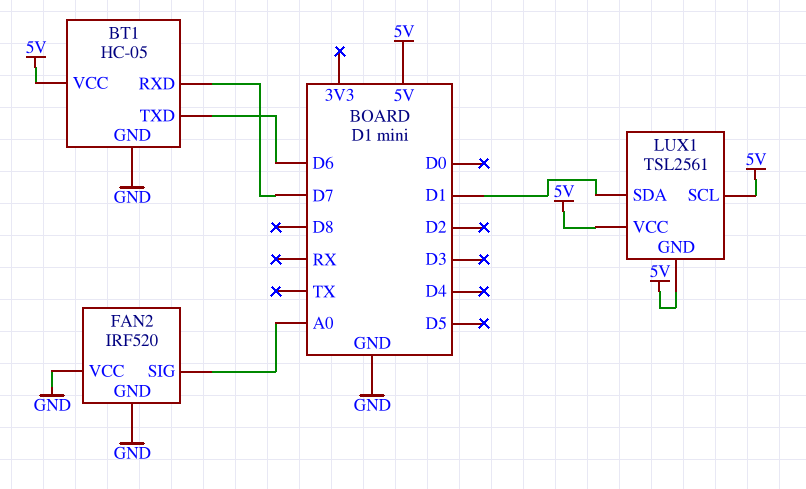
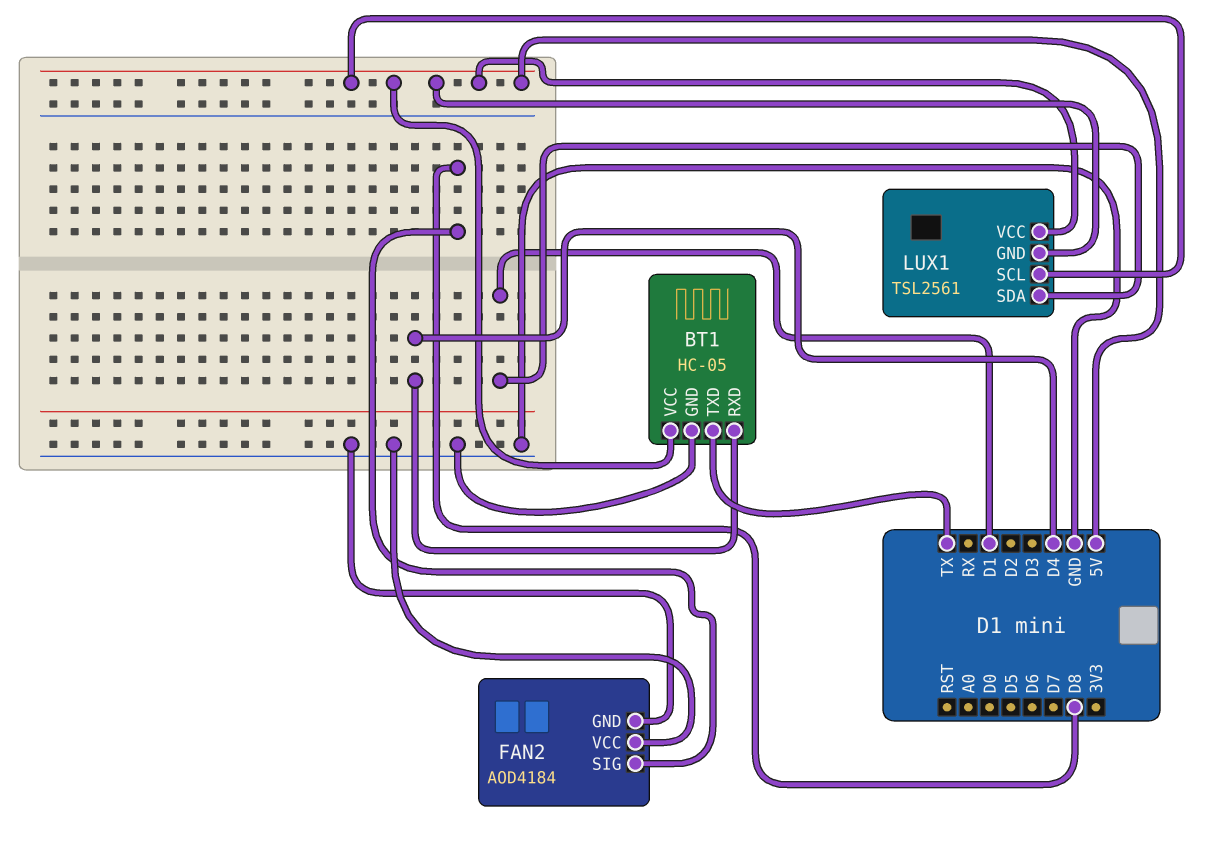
BT1 pin RXD: D7 -> D4
BT1 pin TXD: D6 -> TX
FAN2: IRF520 -> AOD4184
FAN2 pin SIG: A0 -> D8

